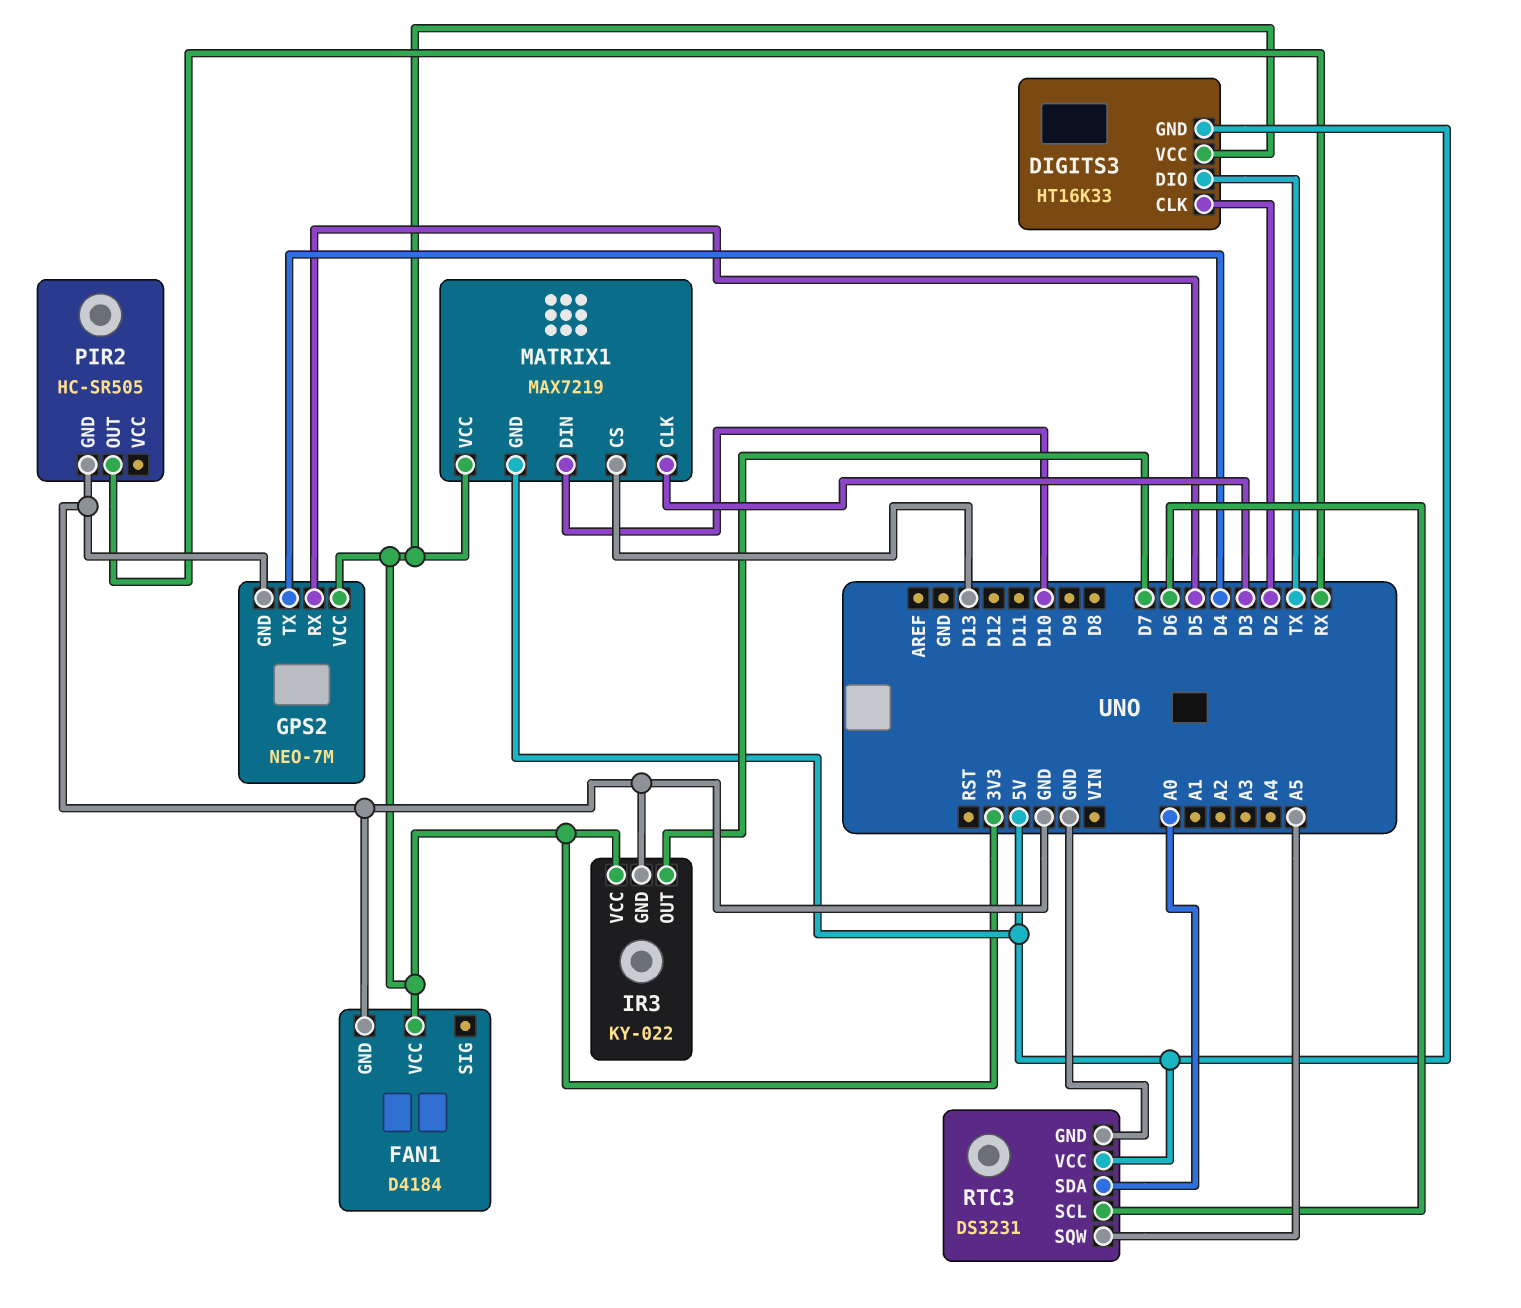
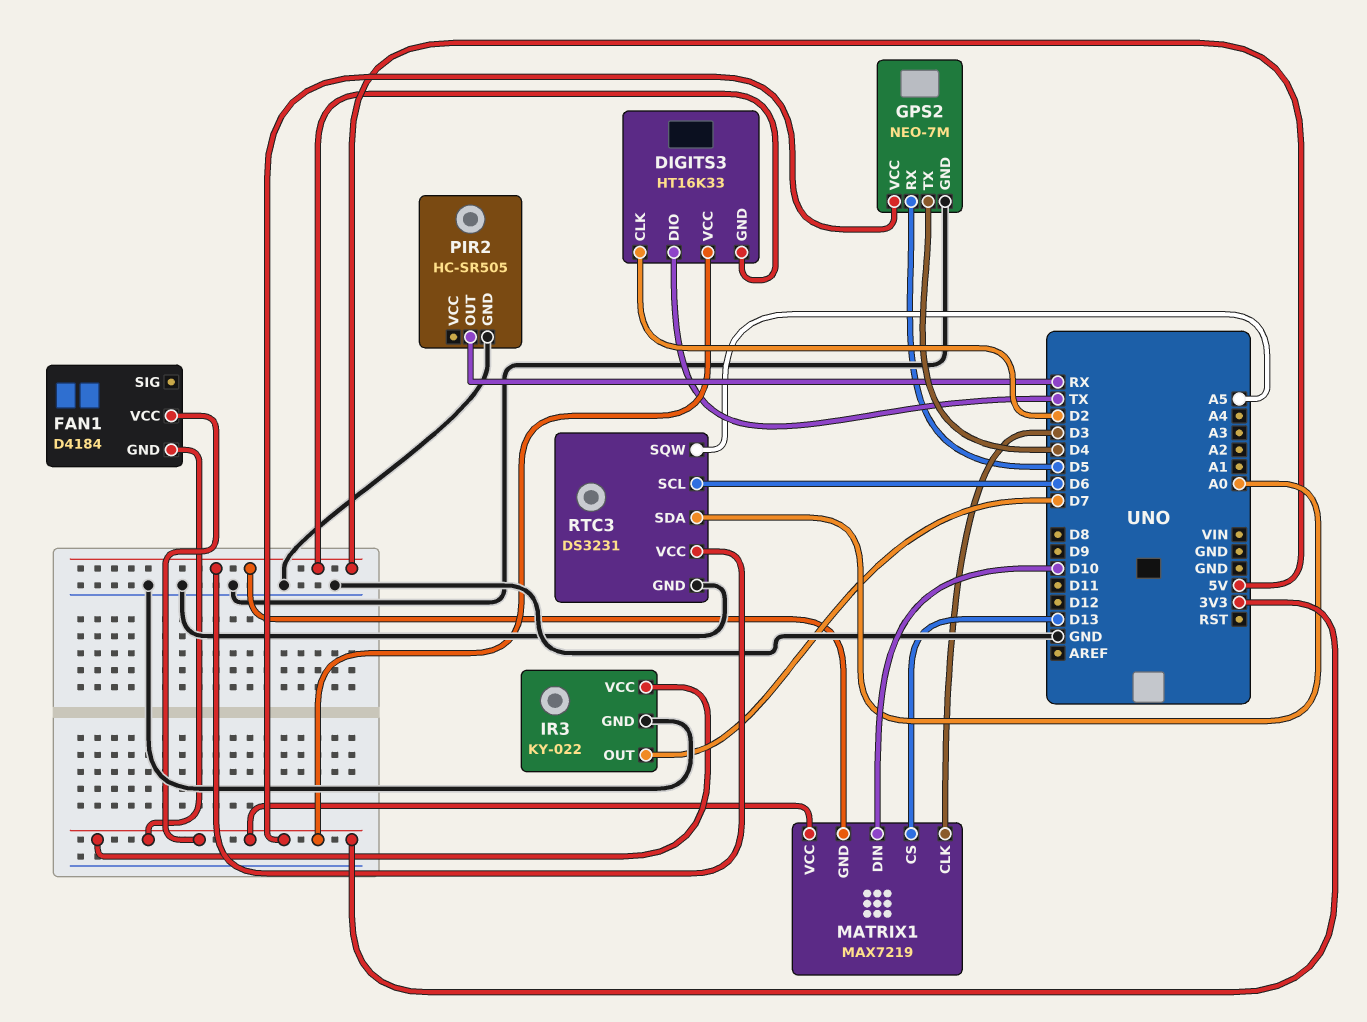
FAN1 pin GND: GND -> 3V3

